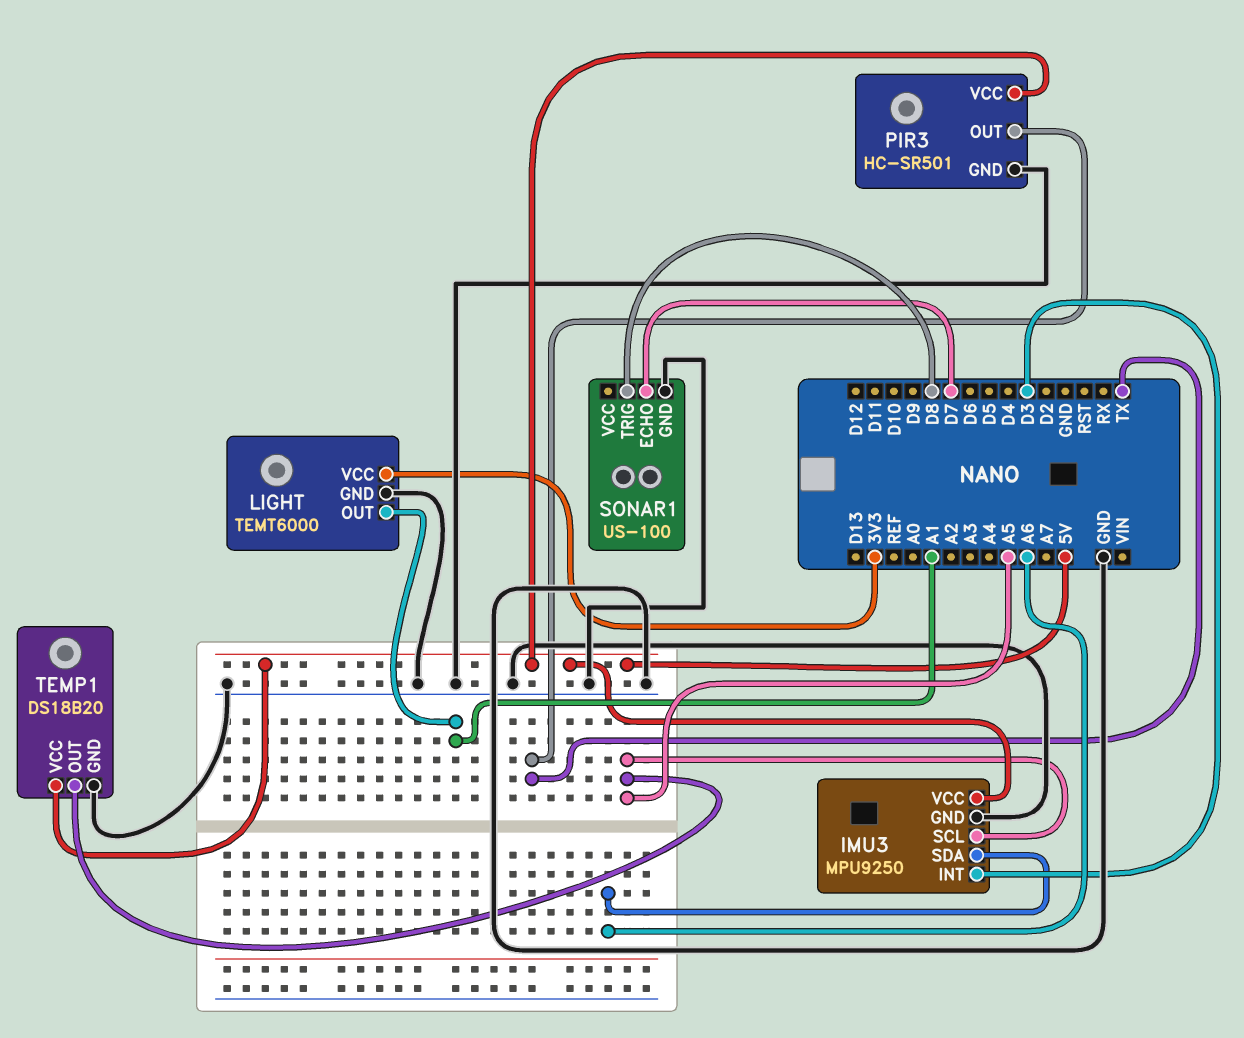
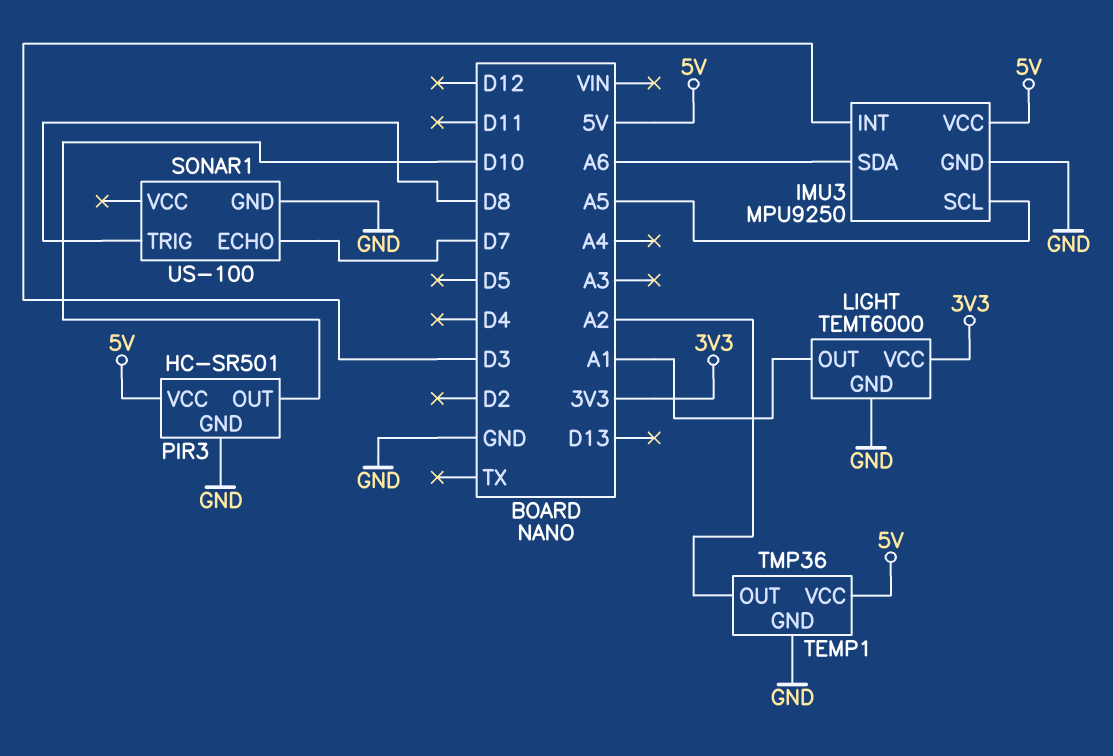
PIR3 pin OUT: TX -> D10
TEMP1: DS18B20 -> TMP36
TEMP1 pin OUT: A5 -> A2

